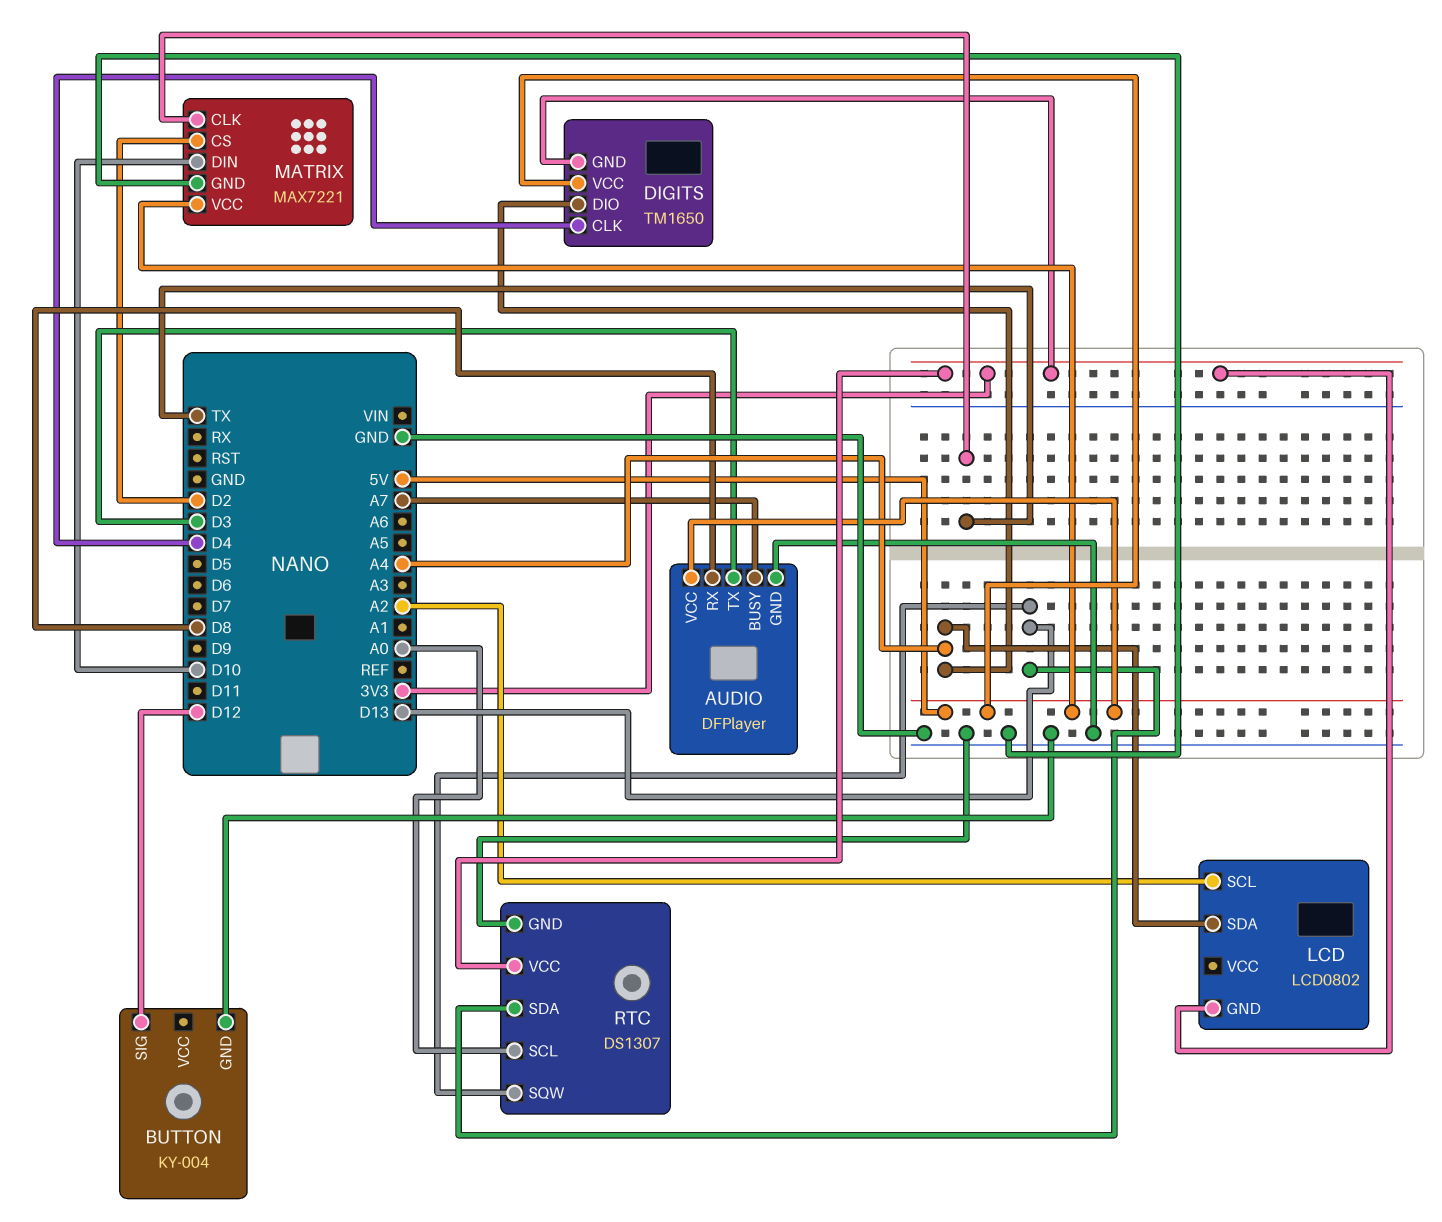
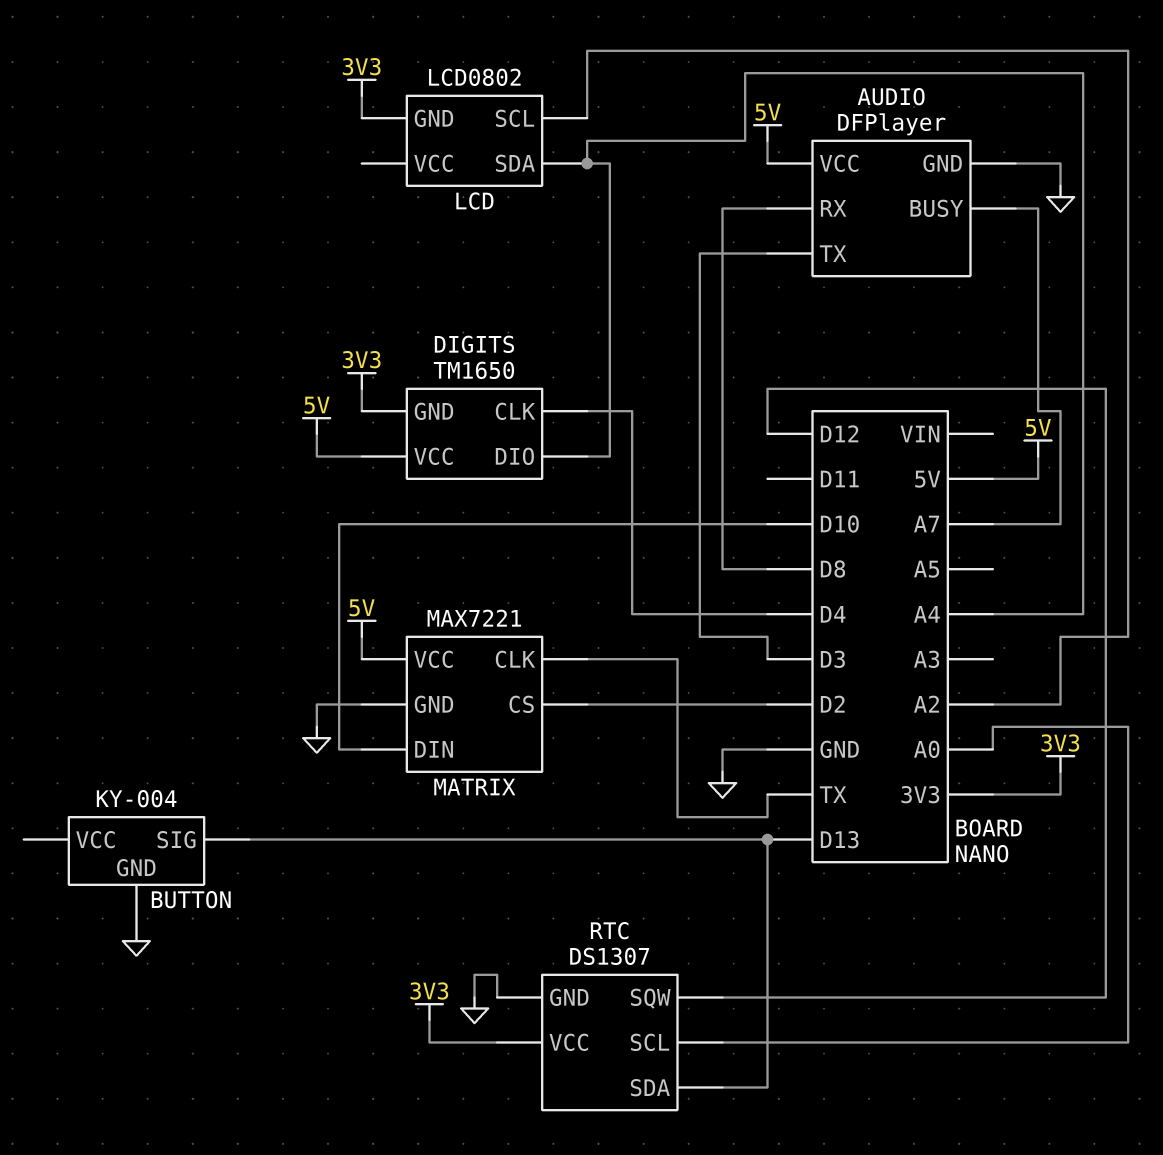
BUTTON pin SIG: D12 -> D13
RTC pin SQW: D13 -> D12

